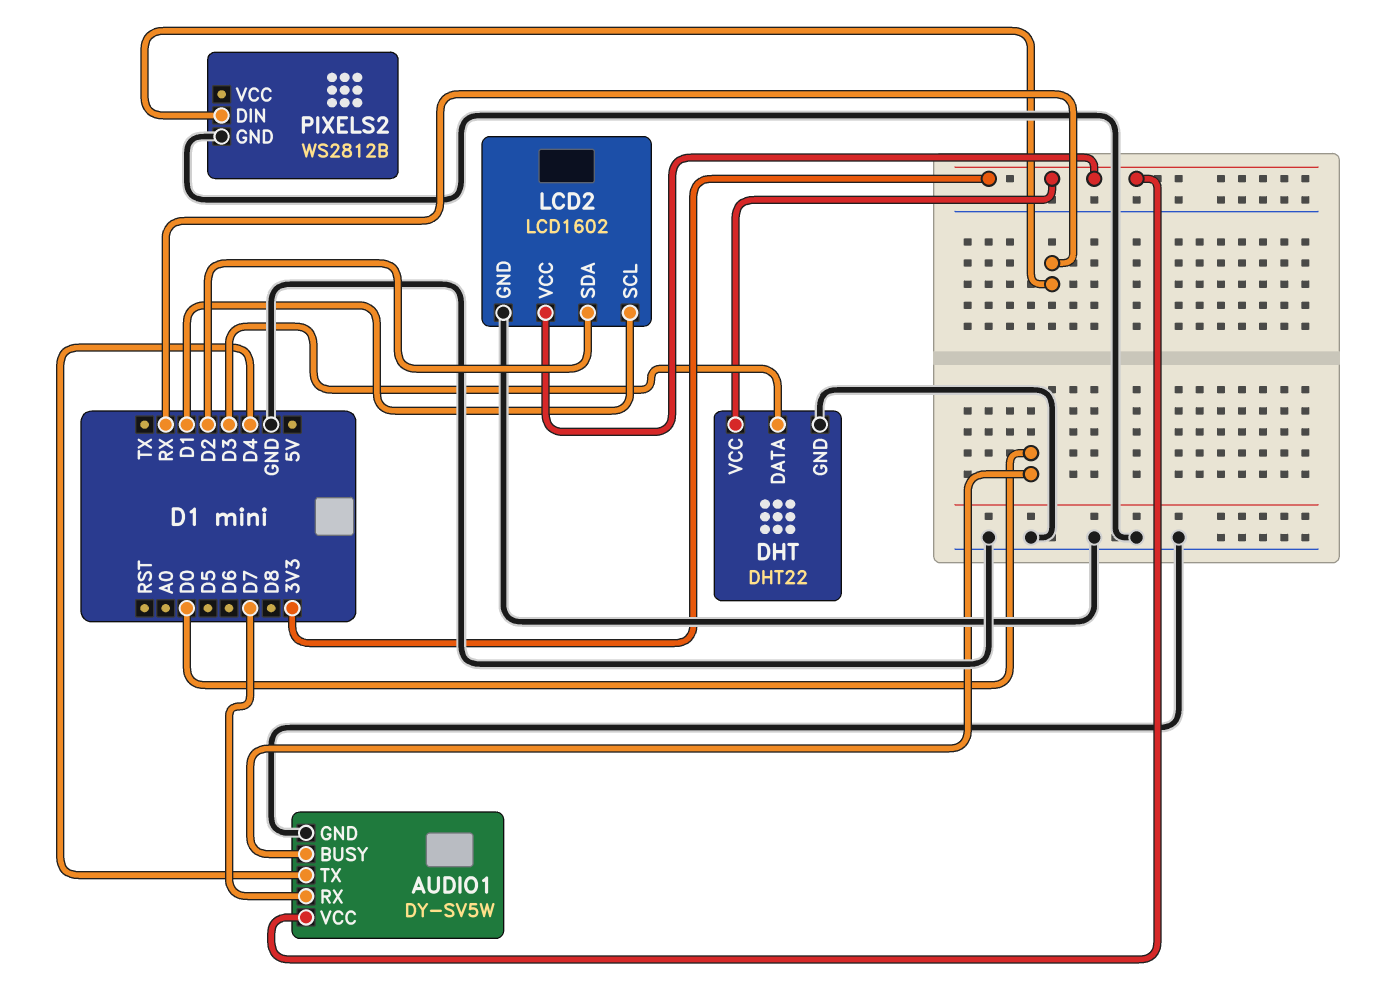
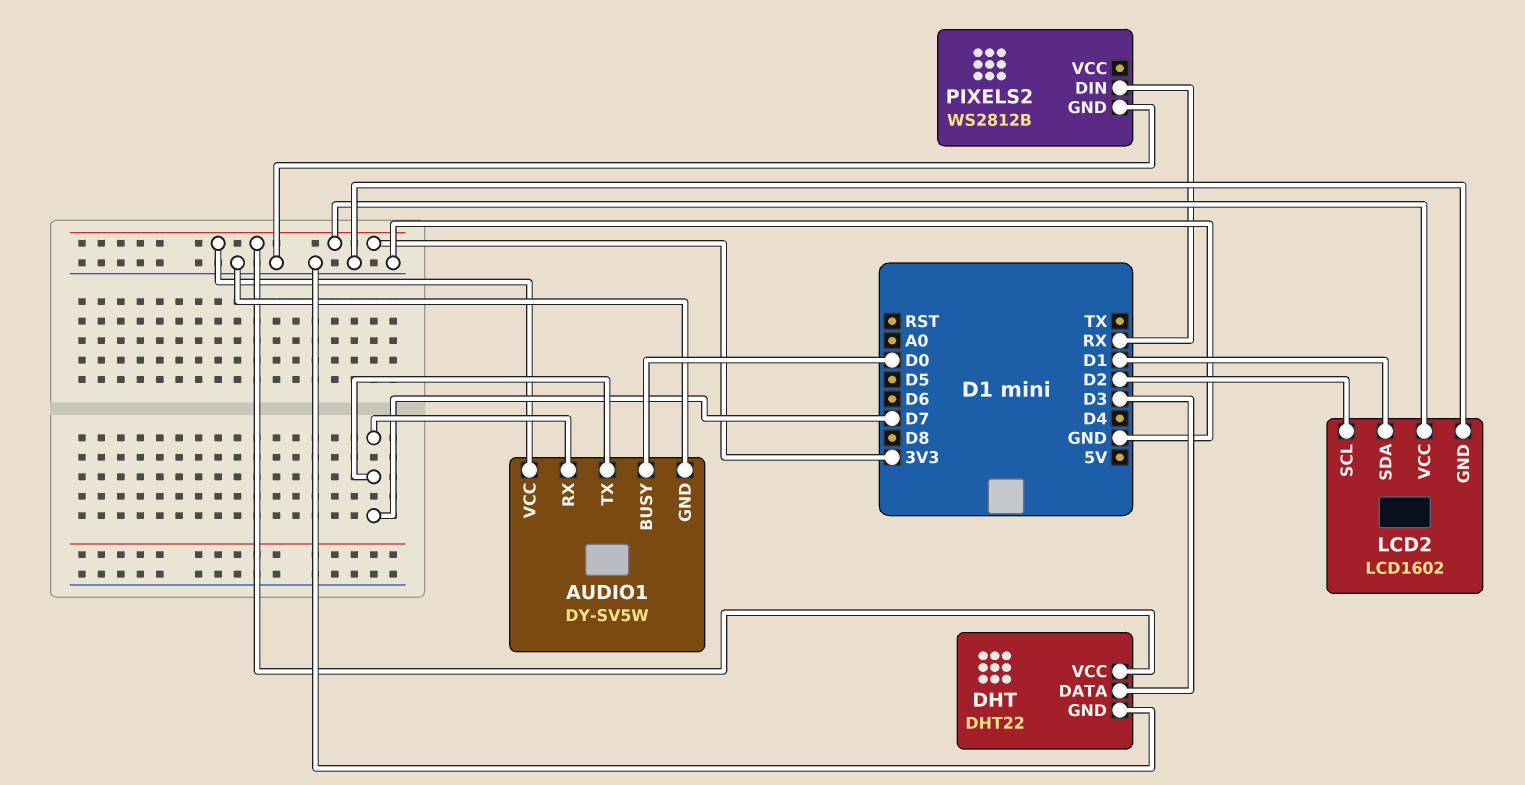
AUDIO1 pin TX: D4 -> D7
LCD2 pin SCL: D1 -> D2
LCD2 pin SDA: D2 -> D1

